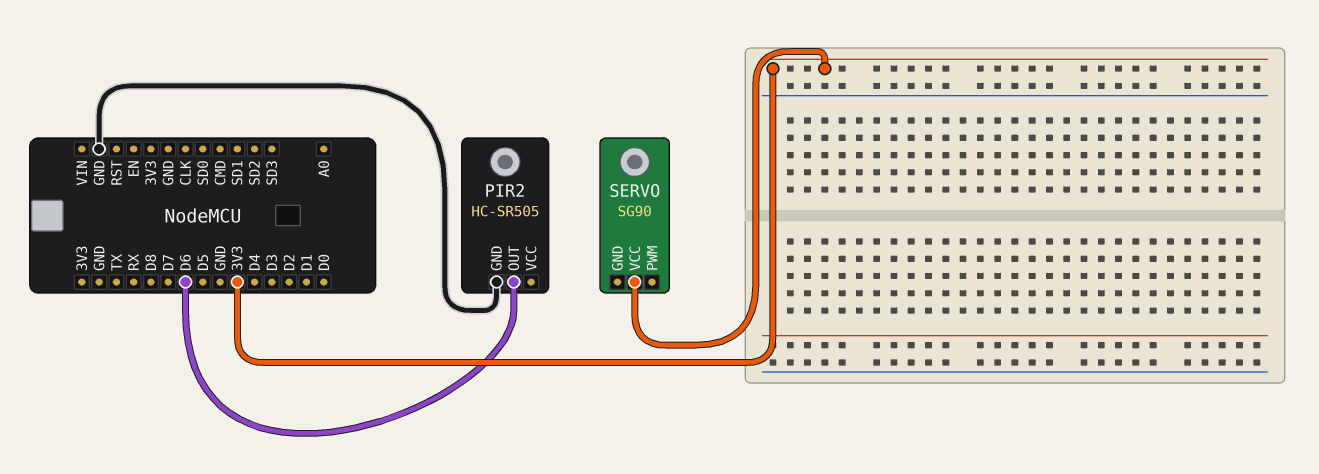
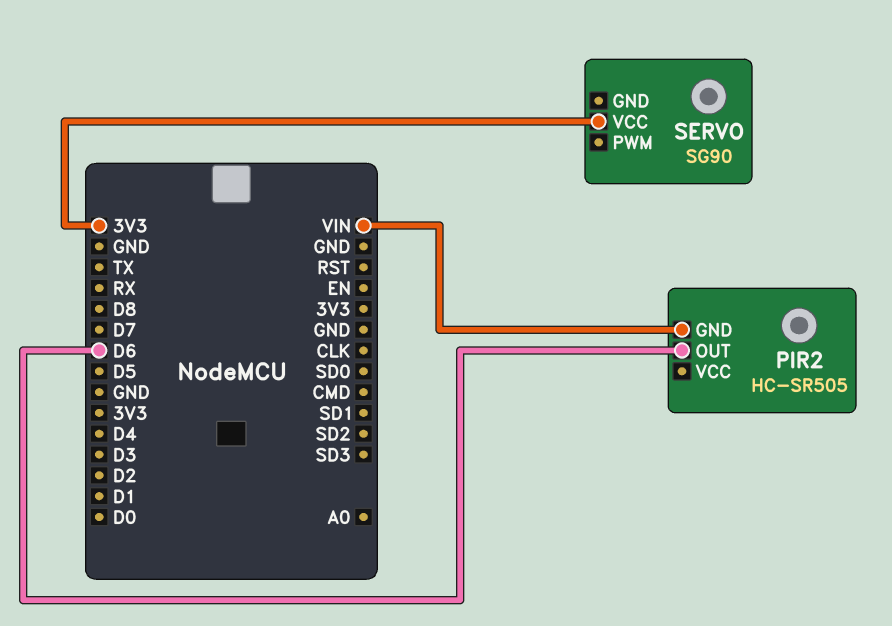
PIR2 pin GND: GND -> VIN

